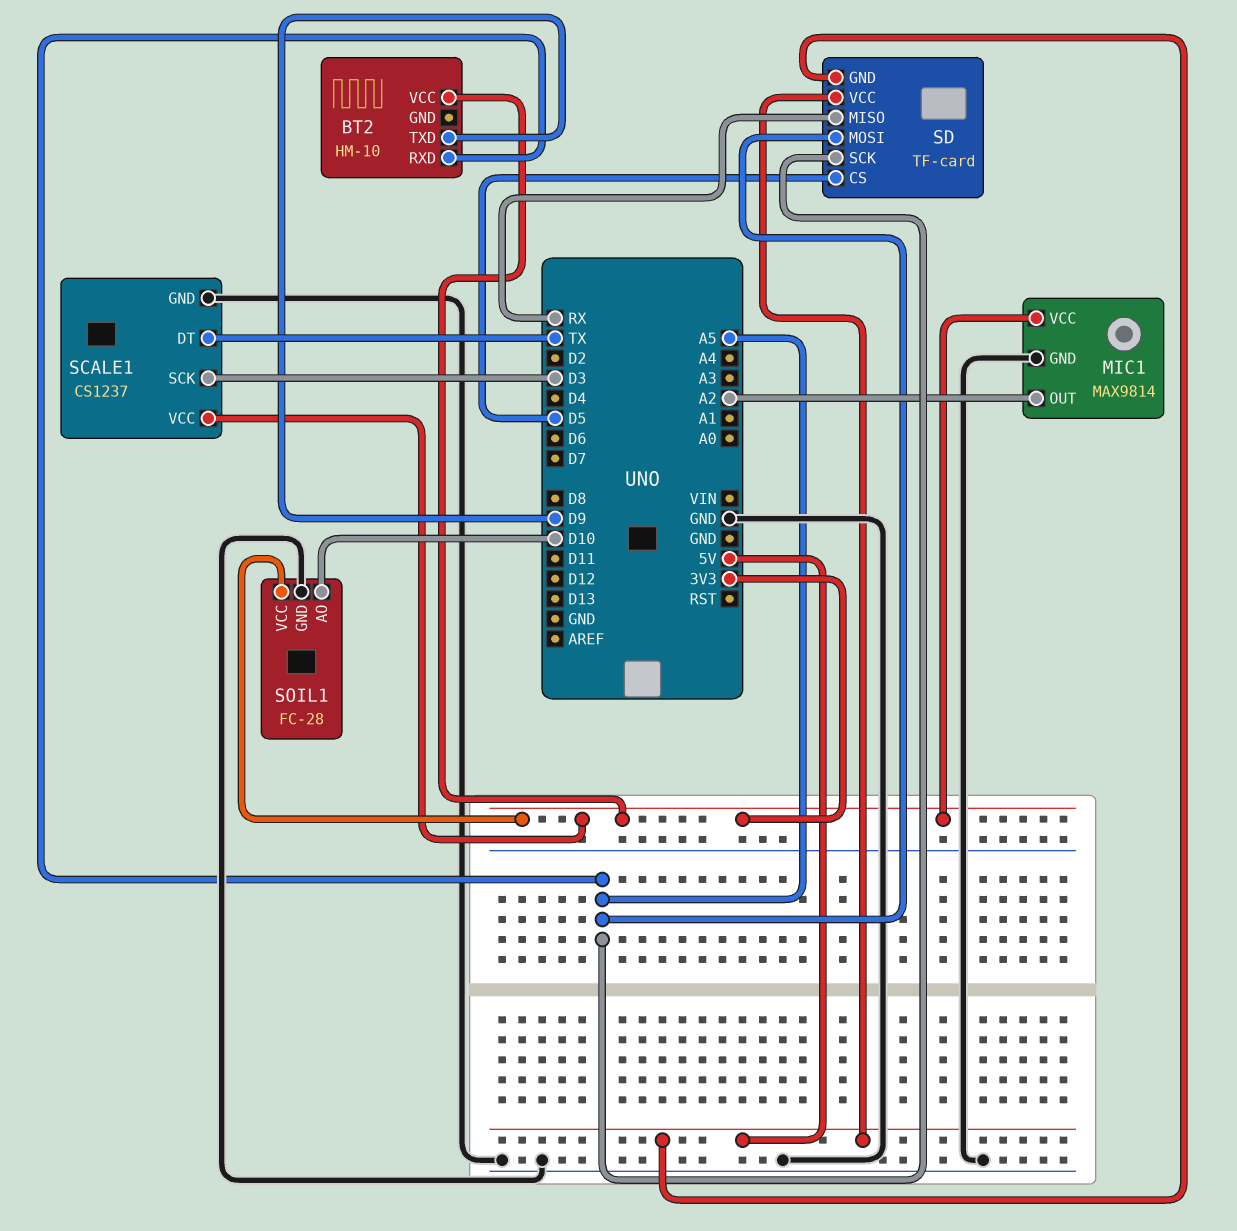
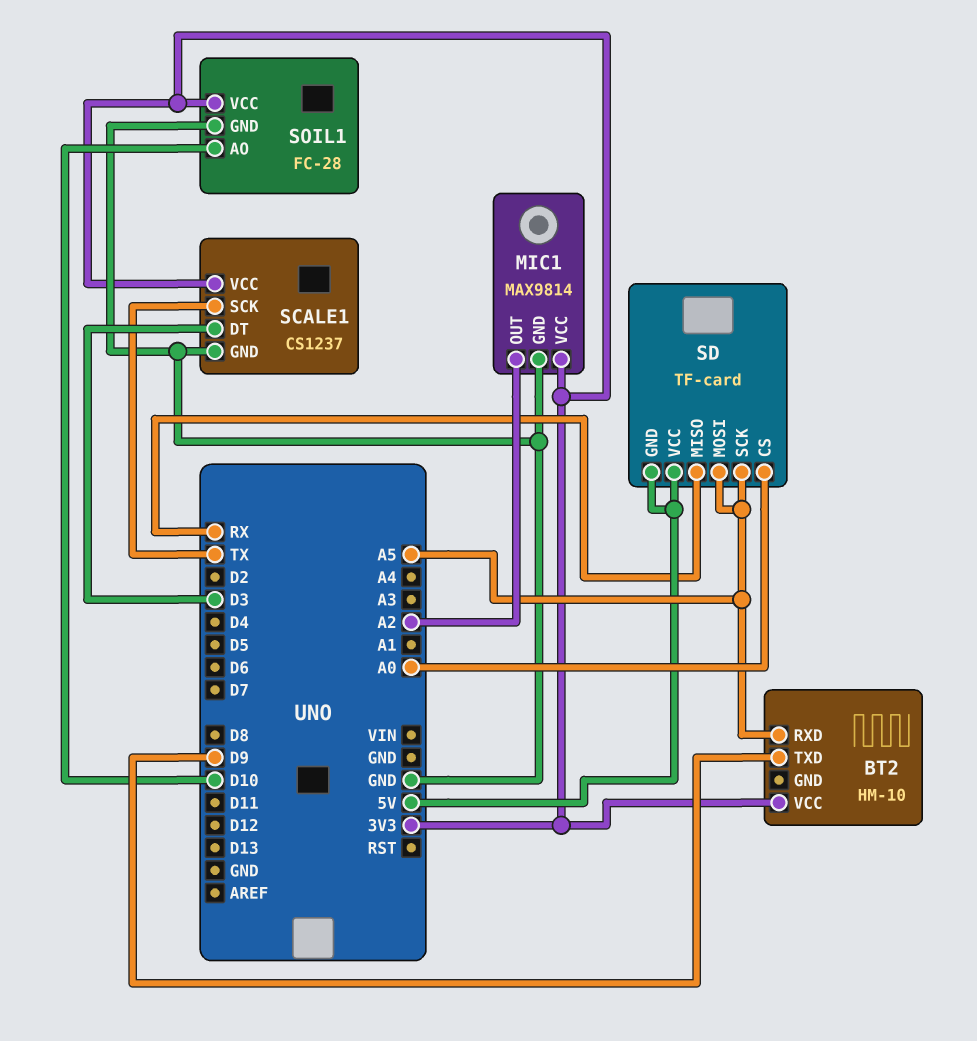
SCALE1 pin DT: TX -> D3
SCALE1 pin SCK: D3 -> TX
SD pin CS: D5 -> A0

